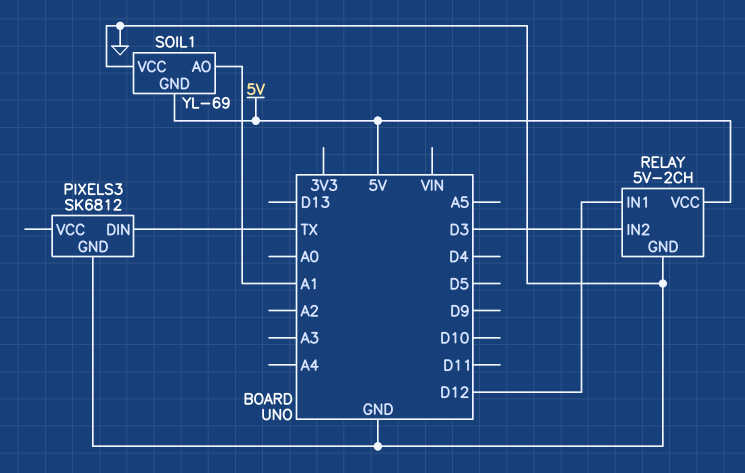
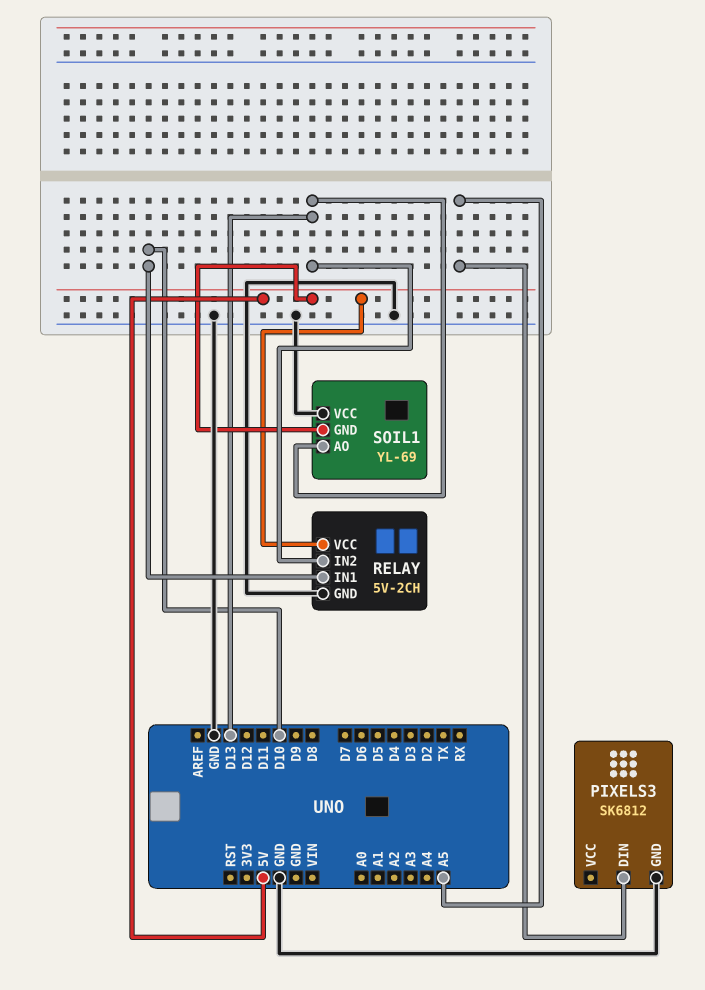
PIXELS3 pin DIN: TX -> A5
RELAY pin IN1: D12 -> D10
RELAY pin IN2: D3 -> D13
SOIL1 pin AO: A1 -> D13

